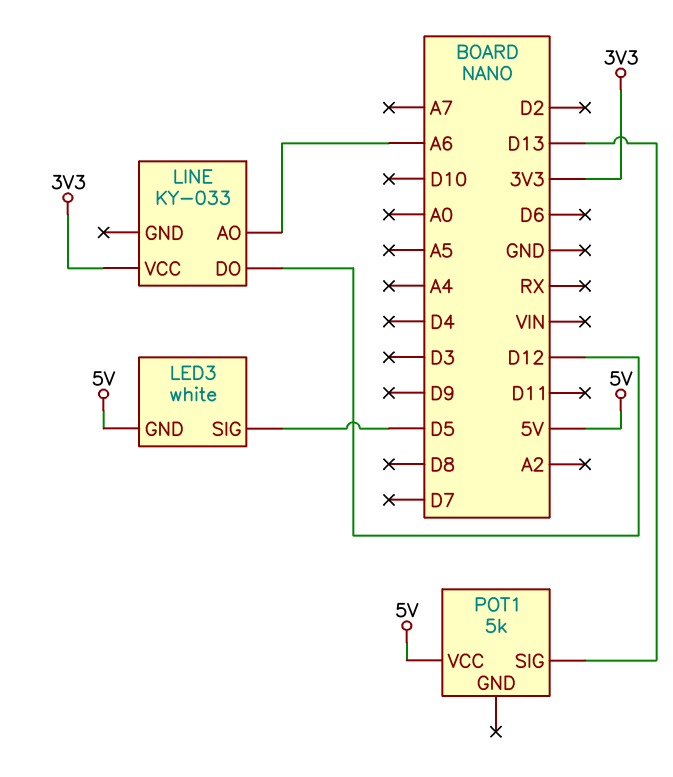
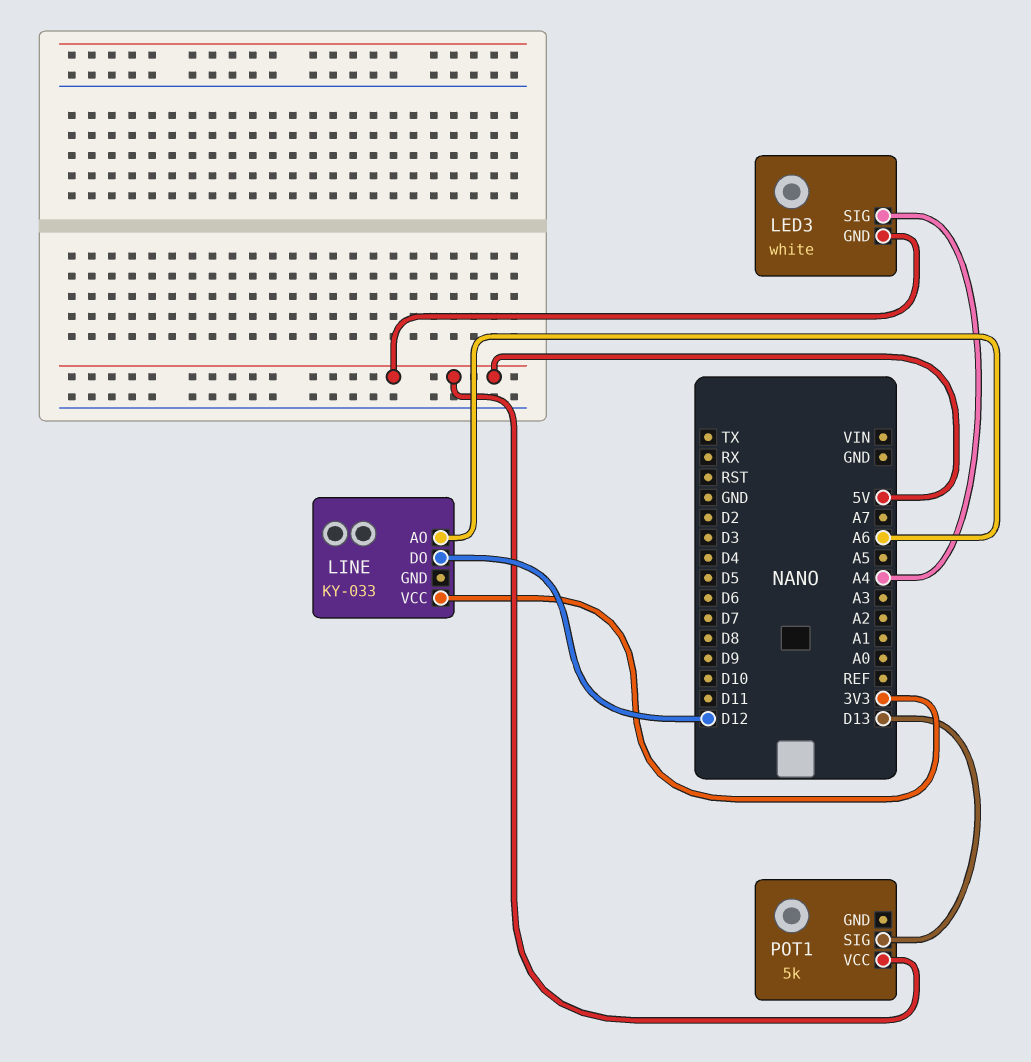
LED3 pin SIG: D5 -> A4

